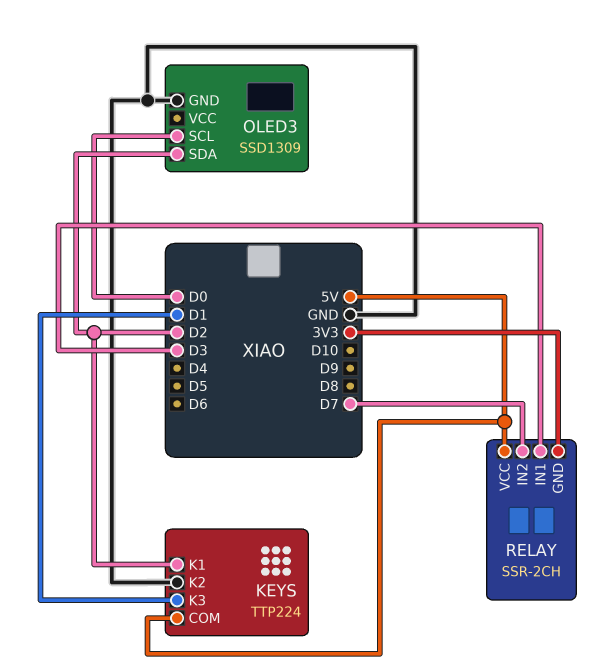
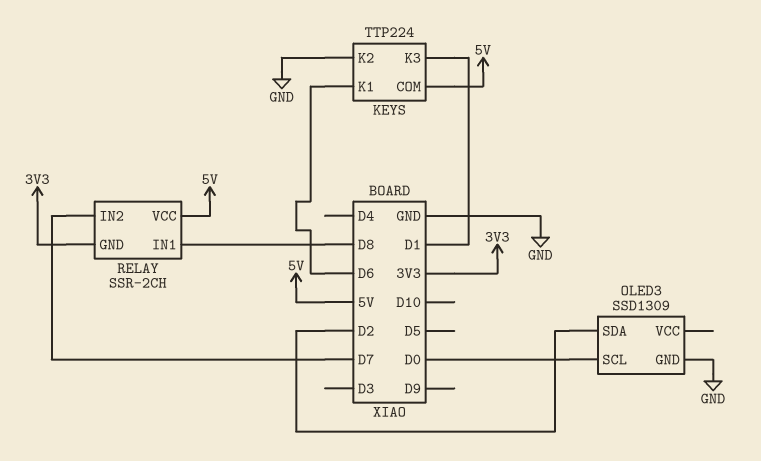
KEYS pin K1: D2 -> D6
RELAY pin IN1: D3 -> D8

